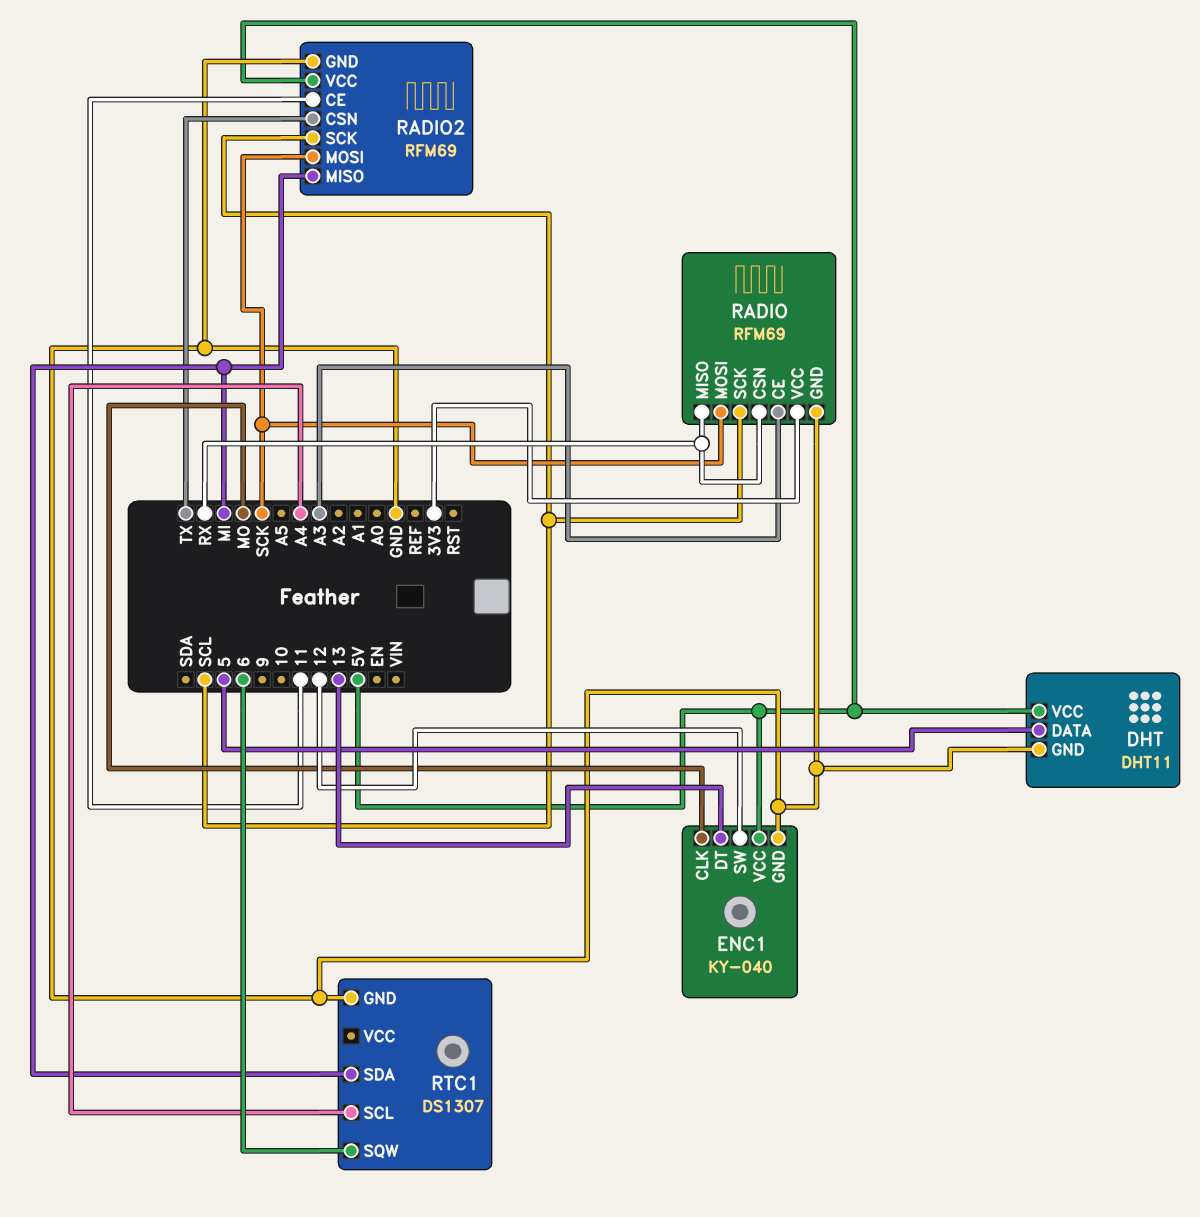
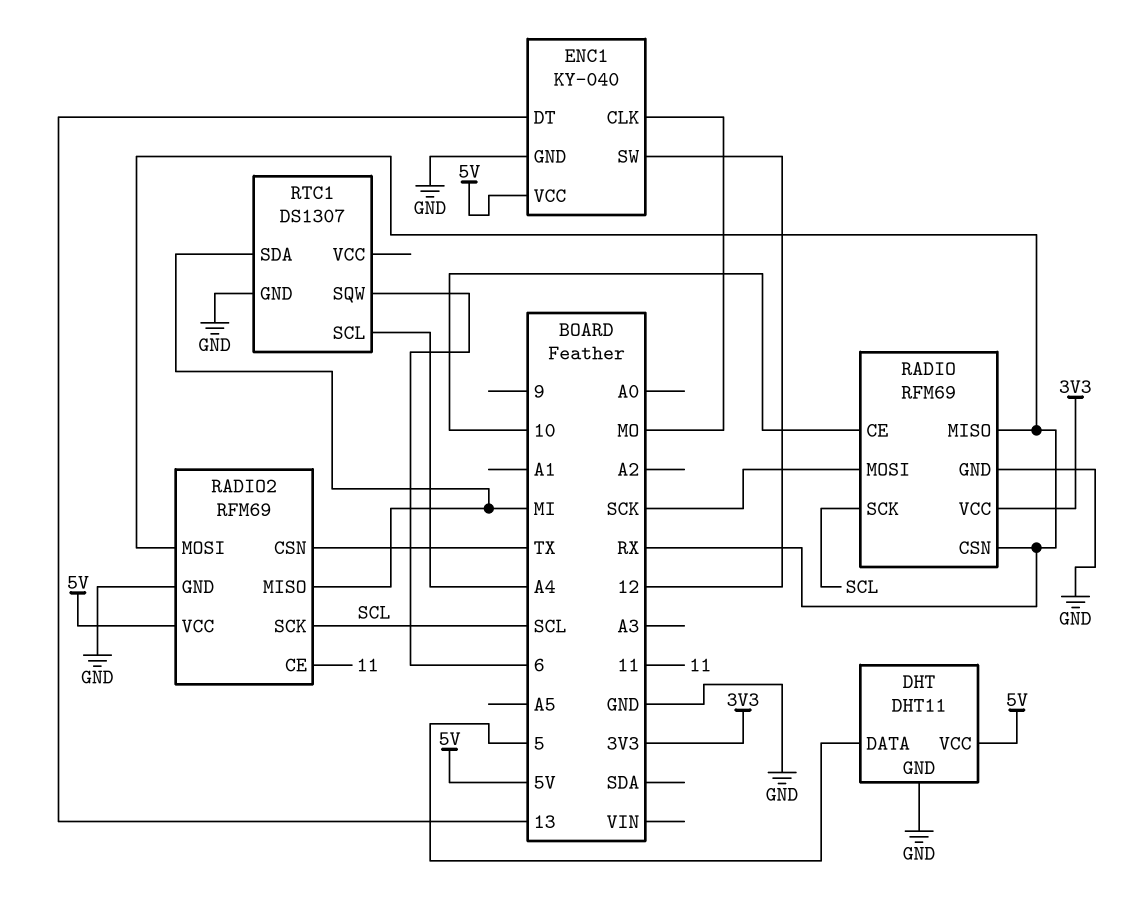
RADIO pin CE: A3 -> 10
RADIO2 pin MOSI: SCK -> RX

